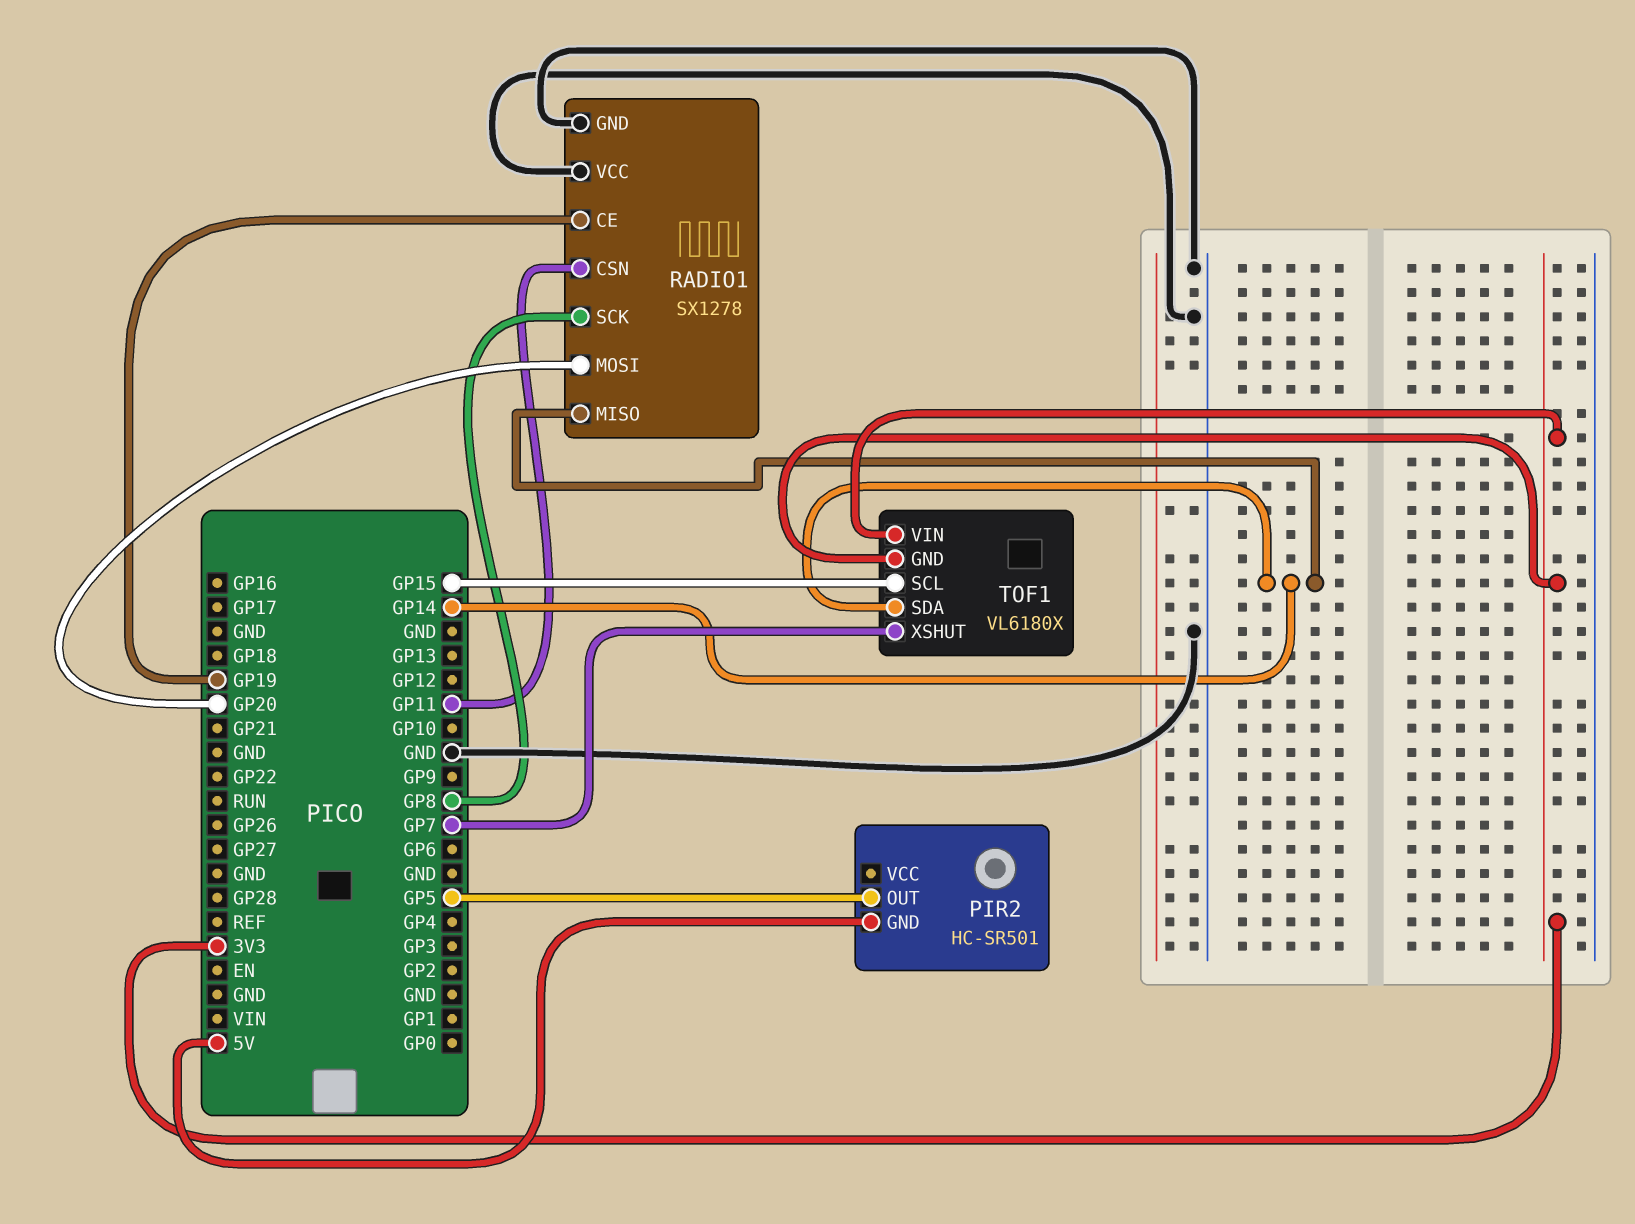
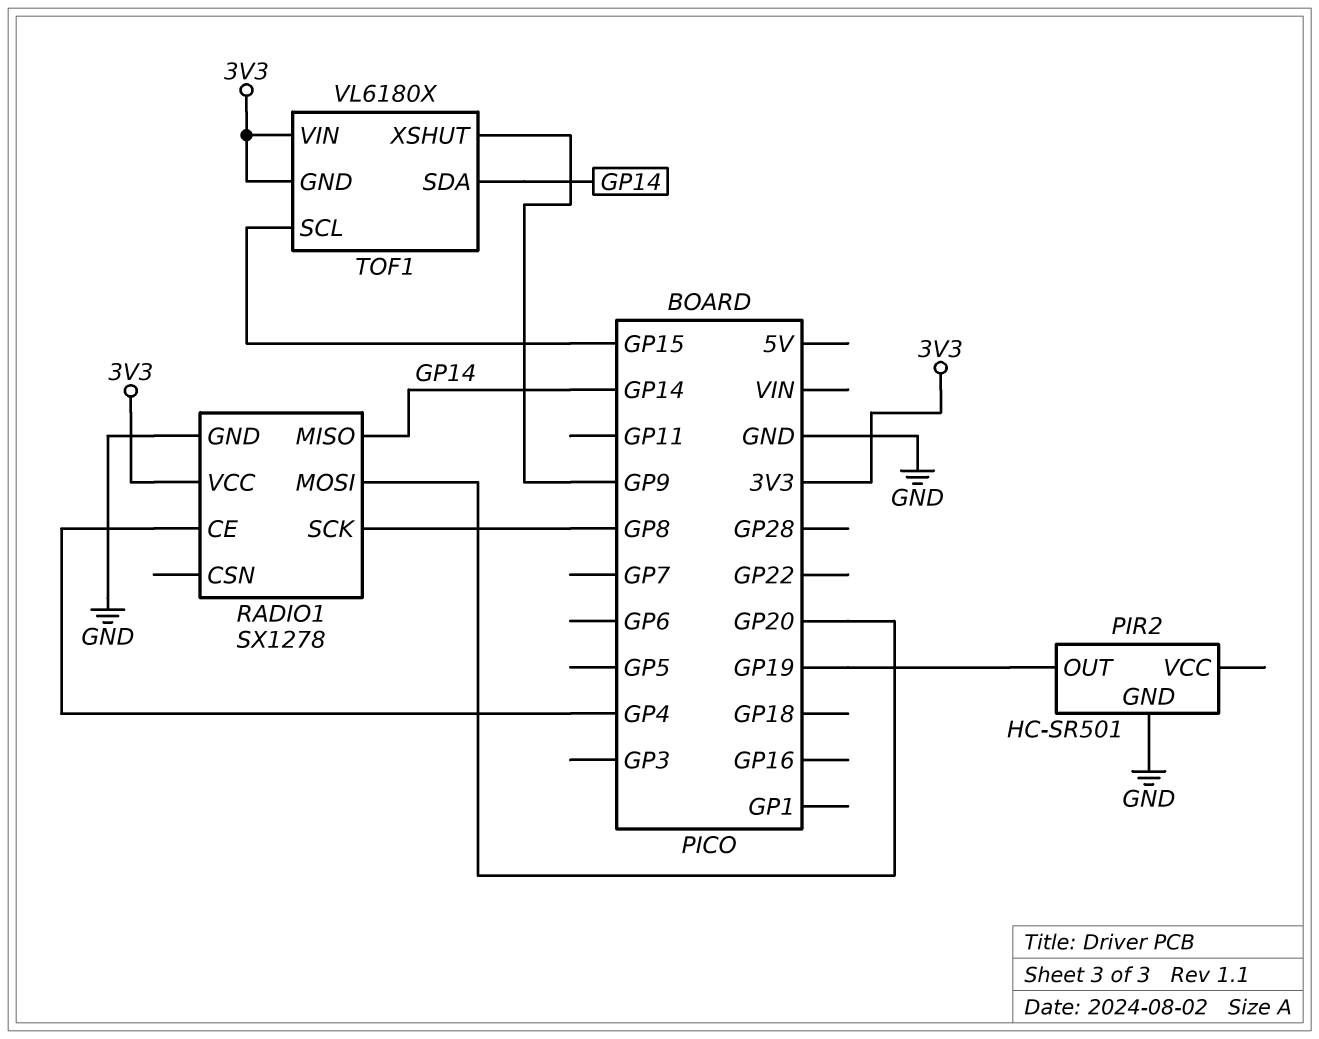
PIR2 pin GND: 5V -> GND
PIR2 pin OUT: GP5 -> GP19
RADIO1 pin CE: GP19 -> GP4
RADIO1 pin CSN: GP11 -> none
RADIO1 pin VCC: GND -> 3V3
TOF1 pin XSHUT: GP7 -> GP9

